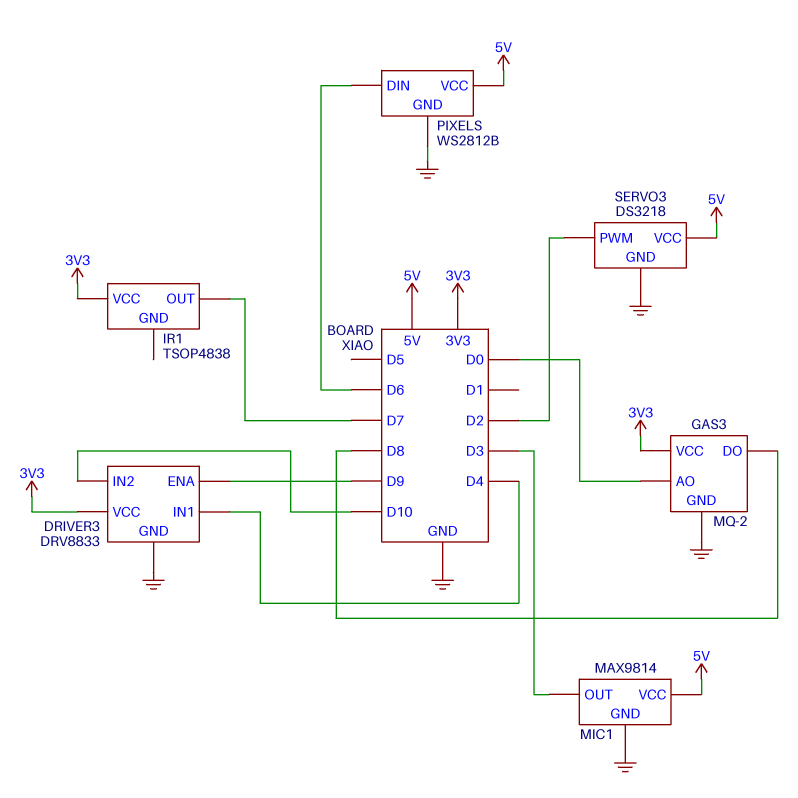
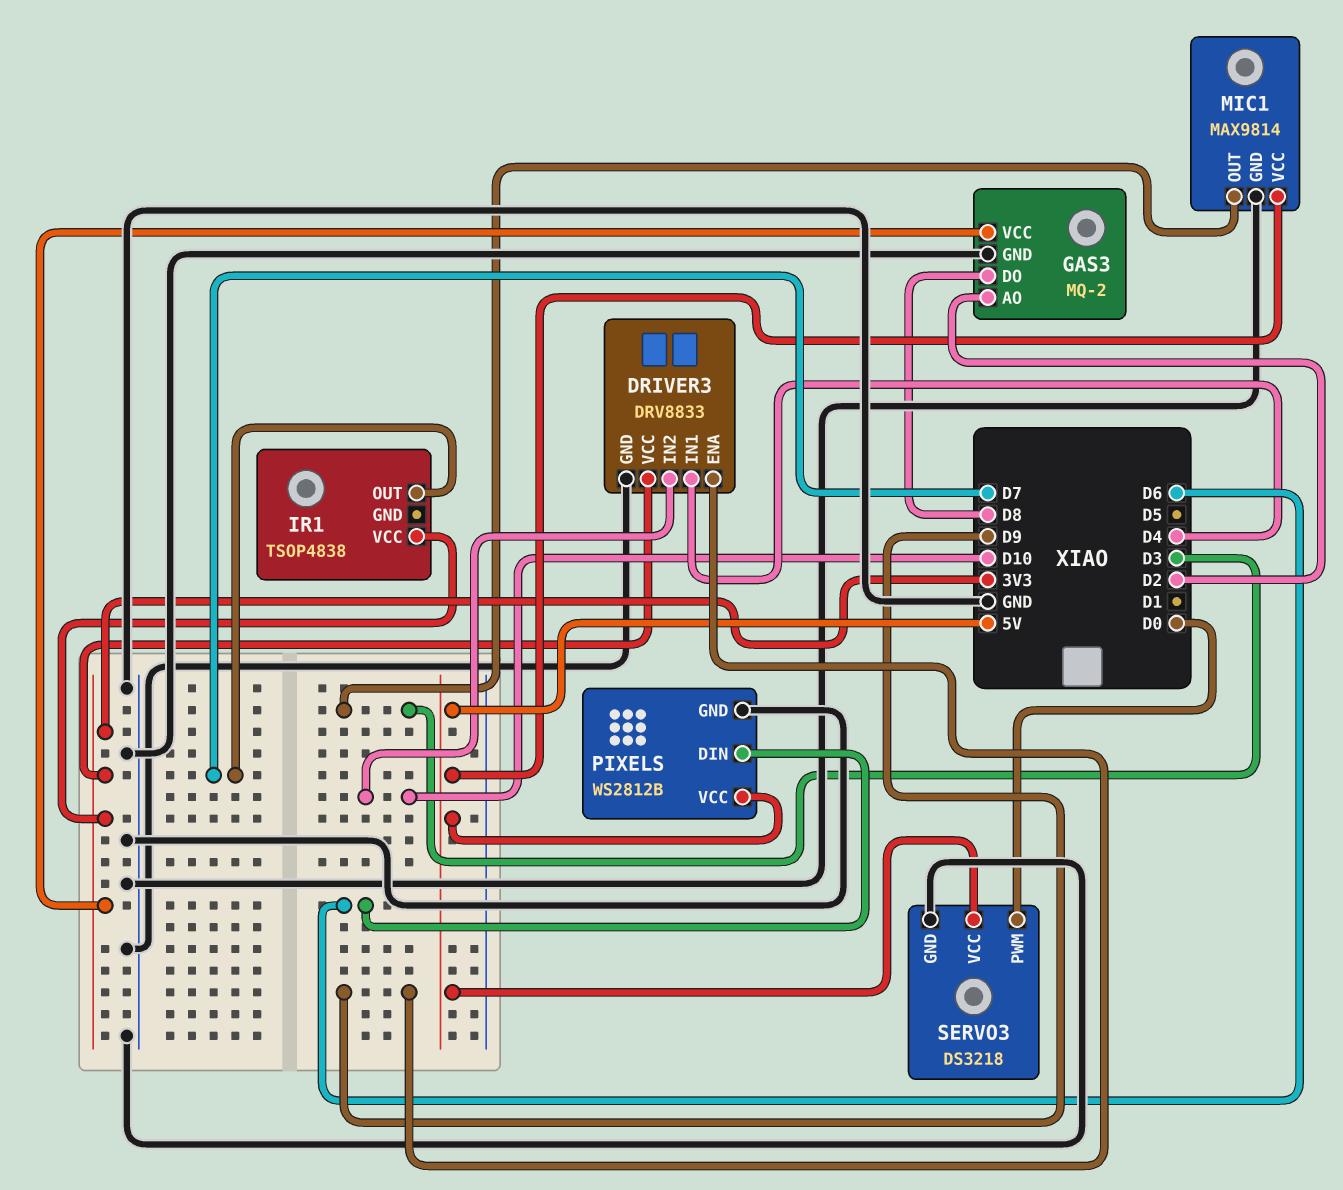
GAS3 pin AO: D0 -> D2
SERVO3 pin PWM: D2 -> D0

